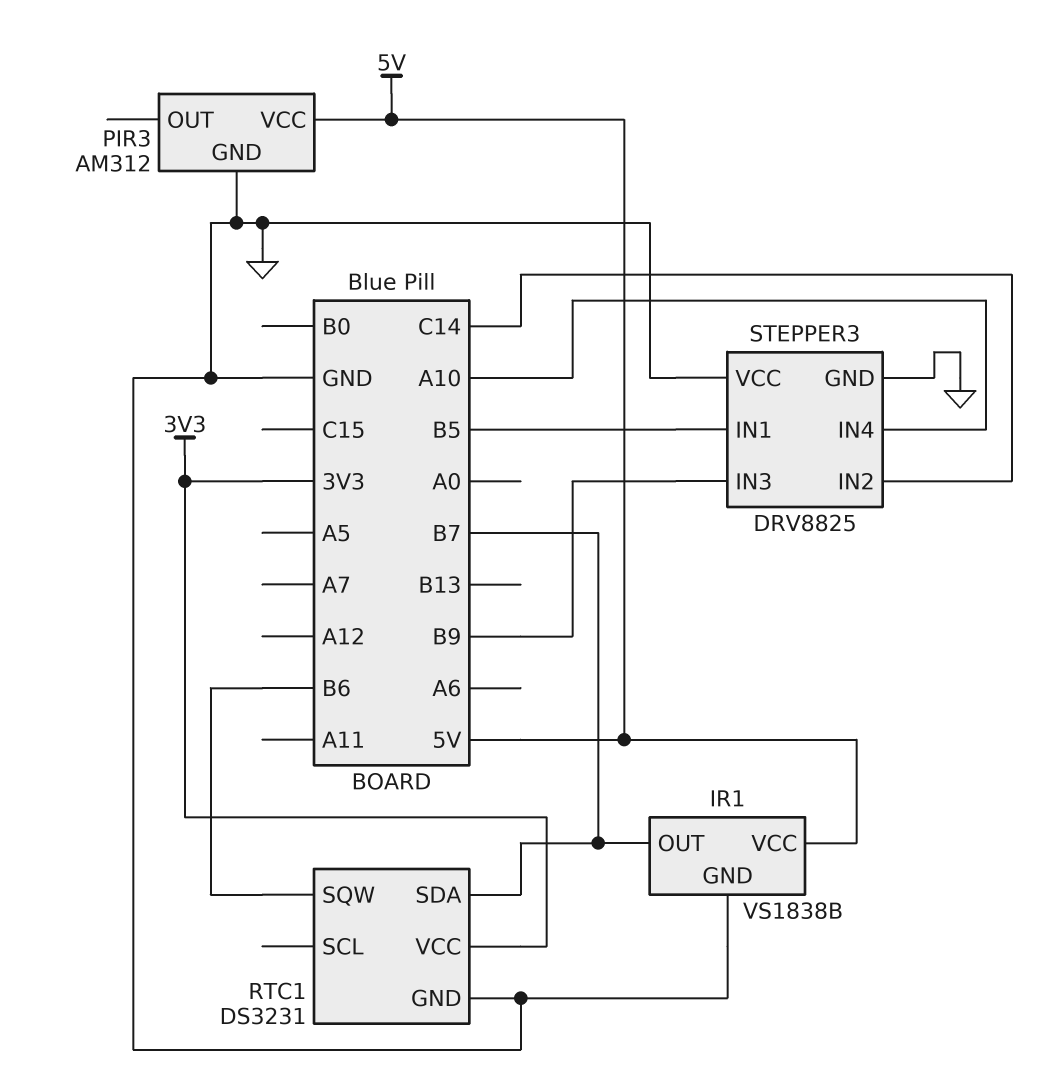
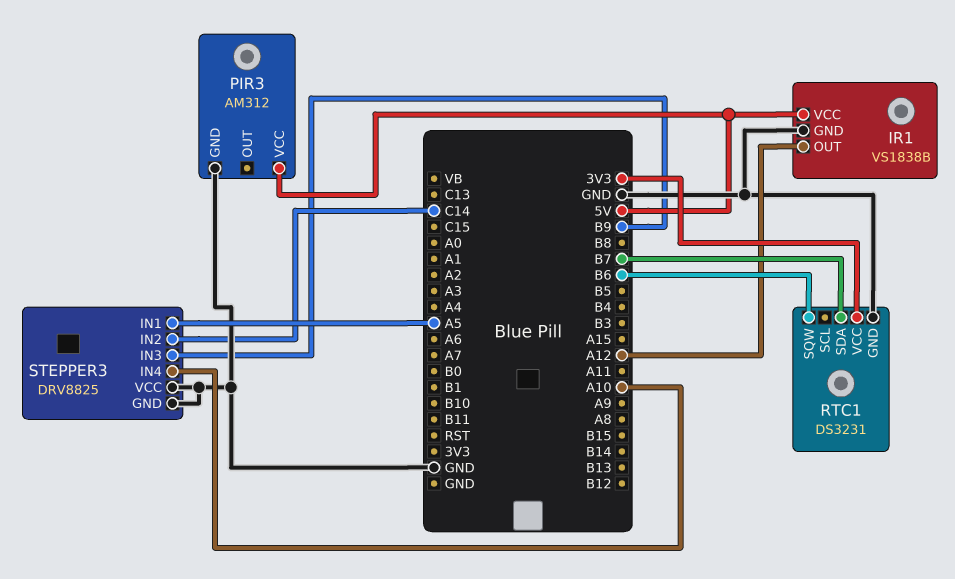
IR1 pin OUT: B7 -> A12
STEPPER3 pin IN1: B5 -> A5

